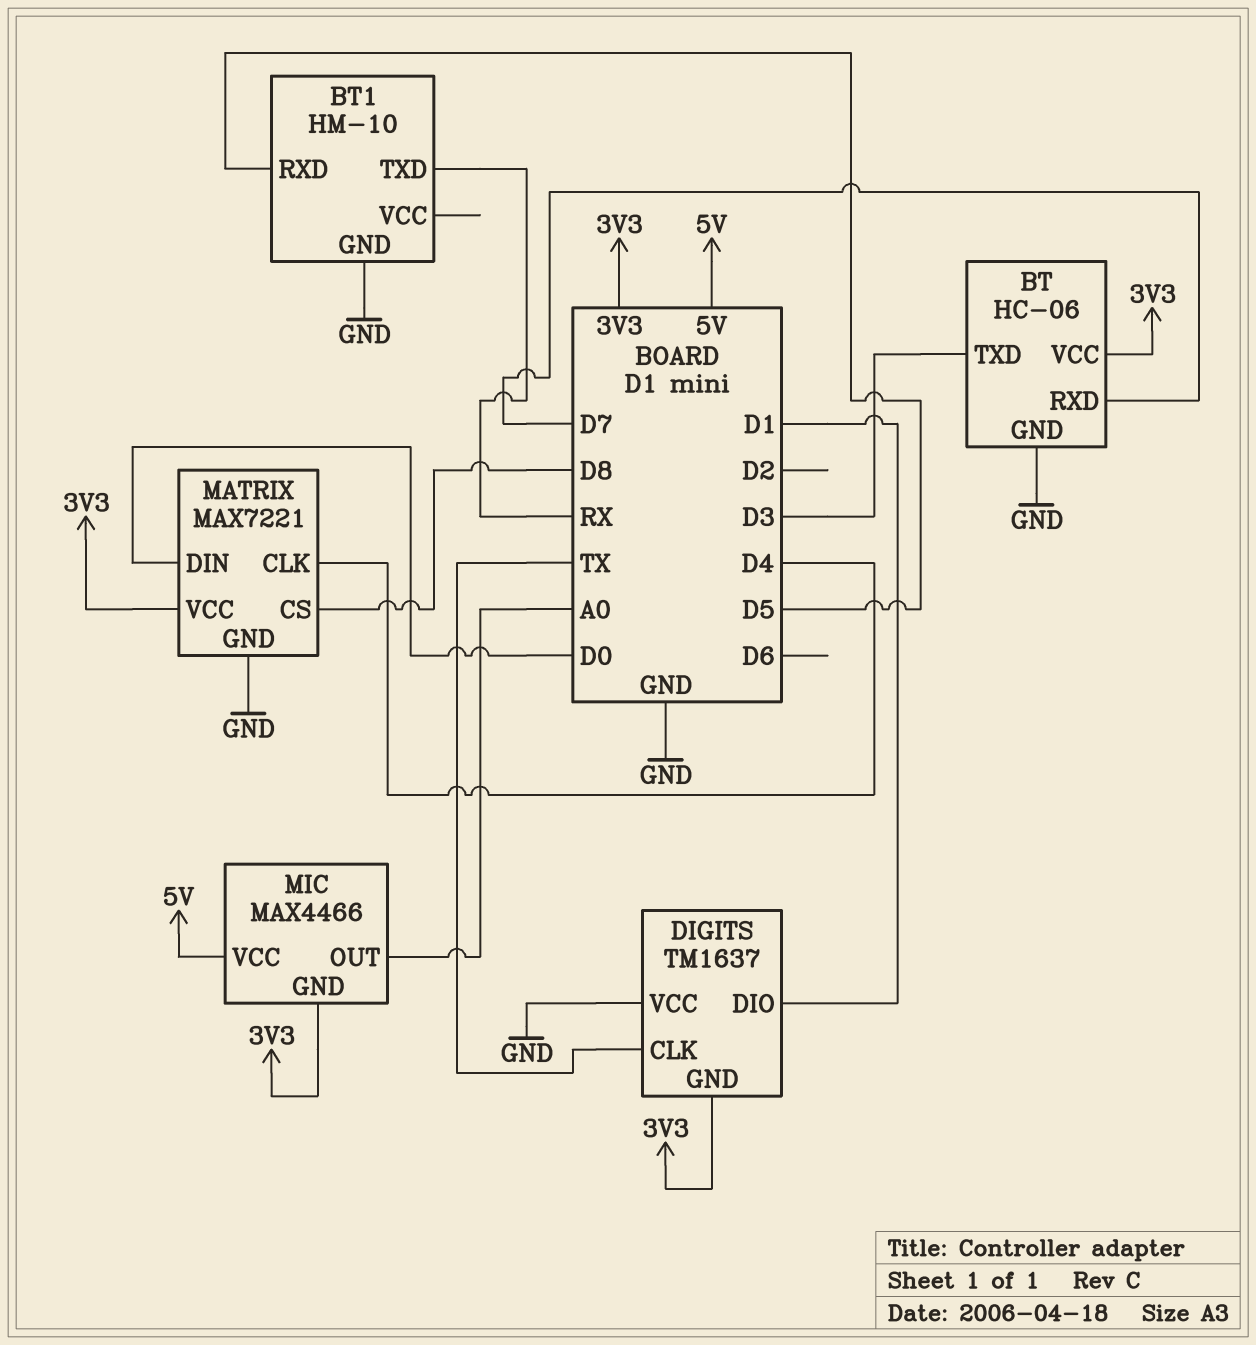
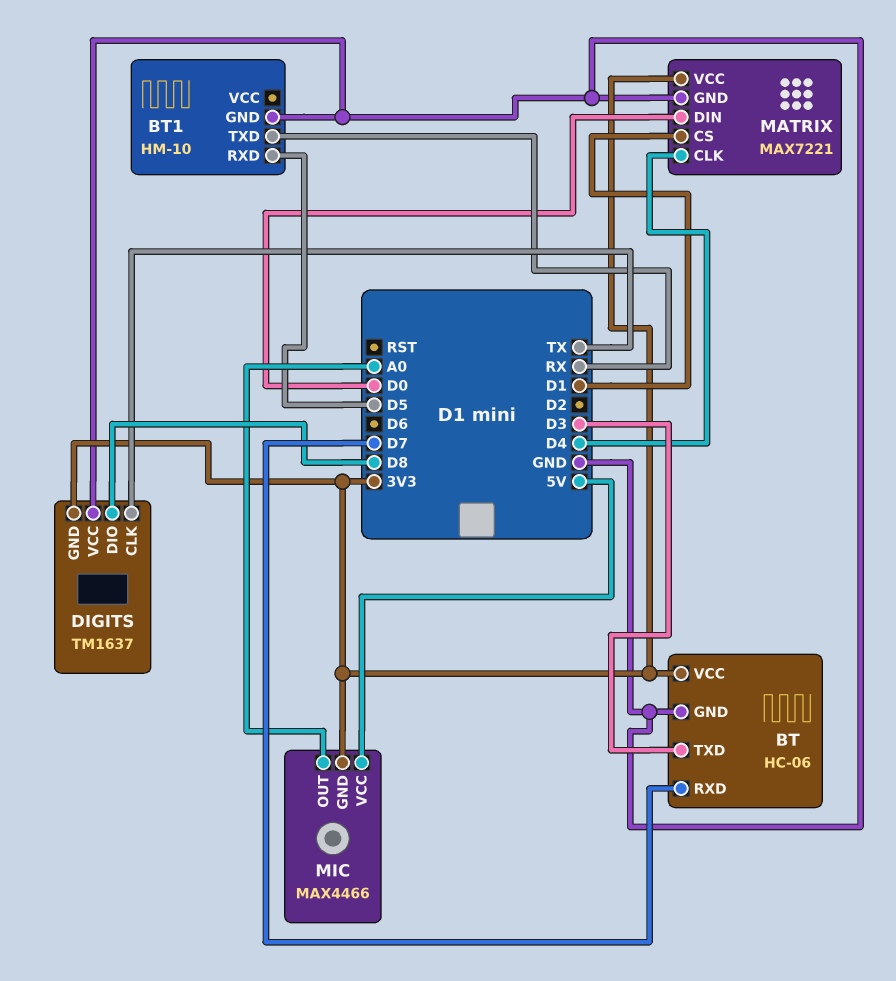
DIGITS pin DIO: D1 -> D8
MATRIX pin CS: D8 -> D1

